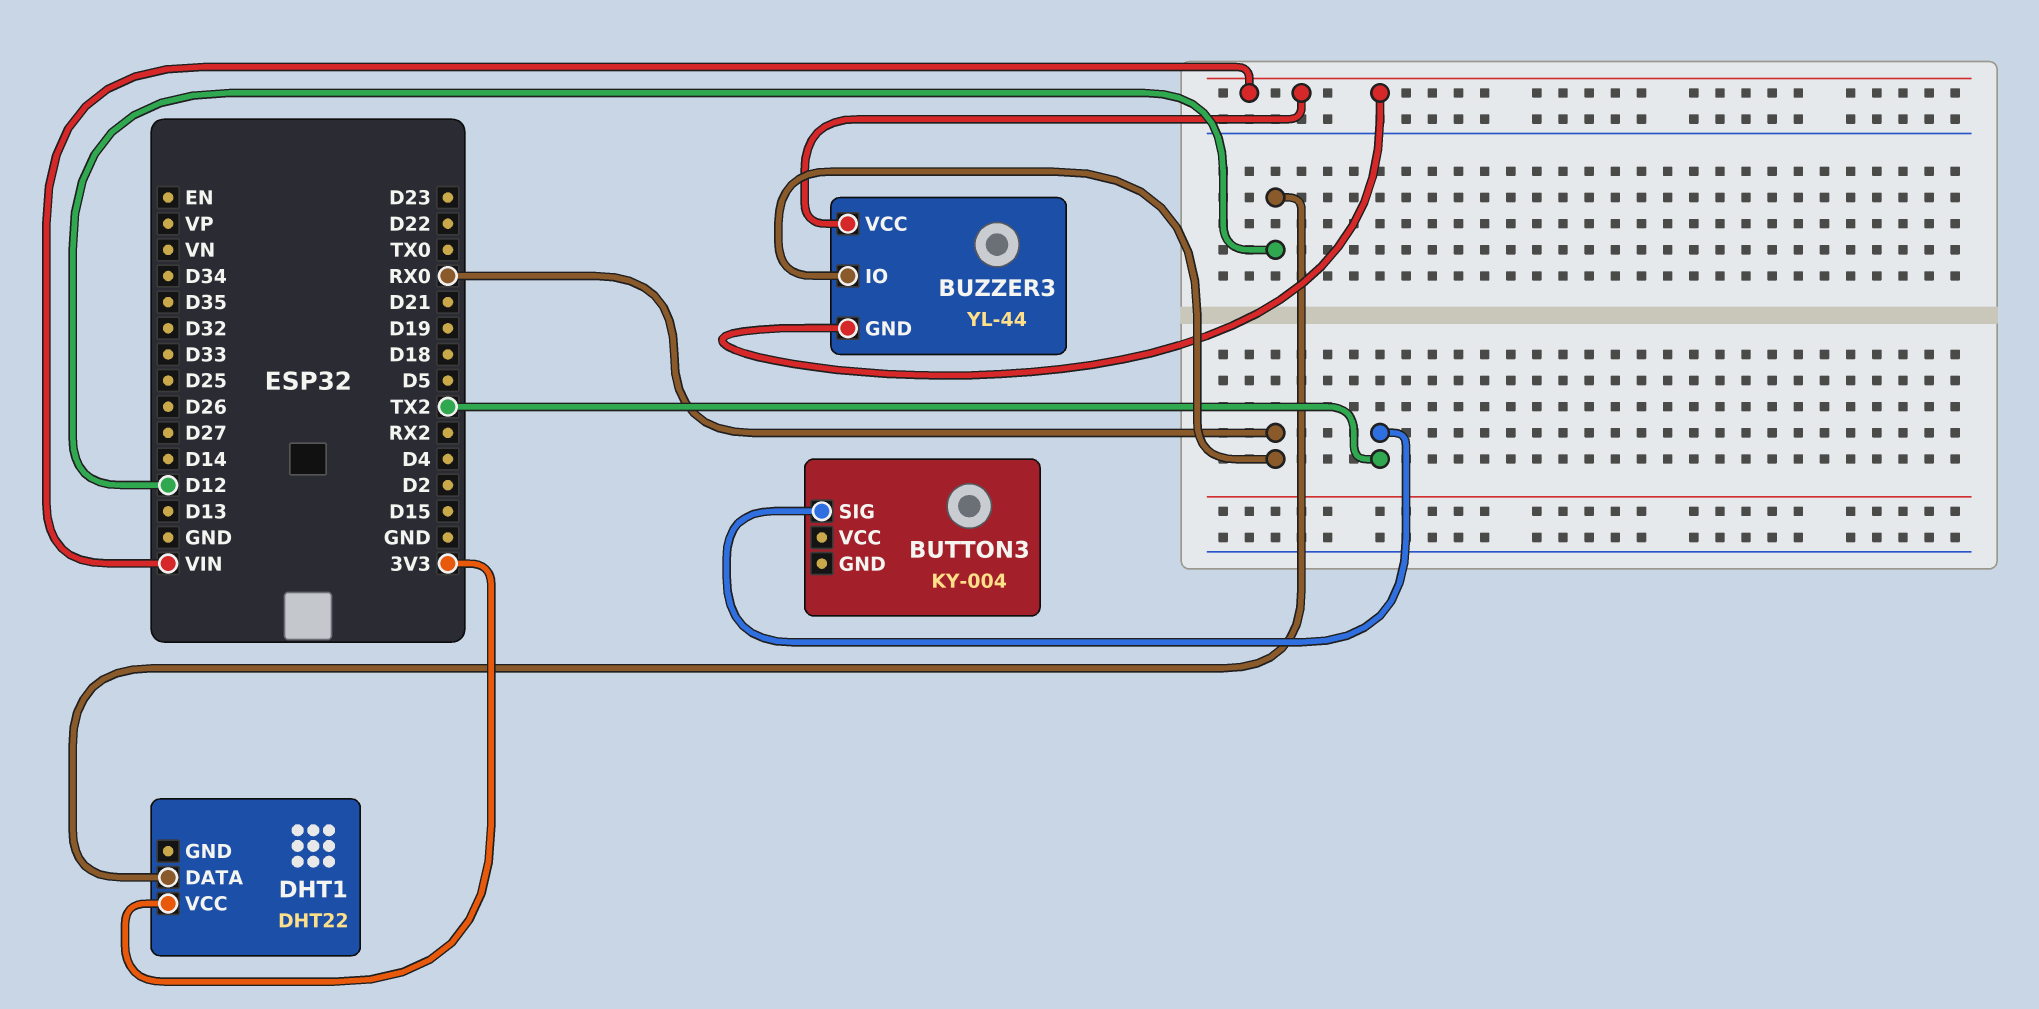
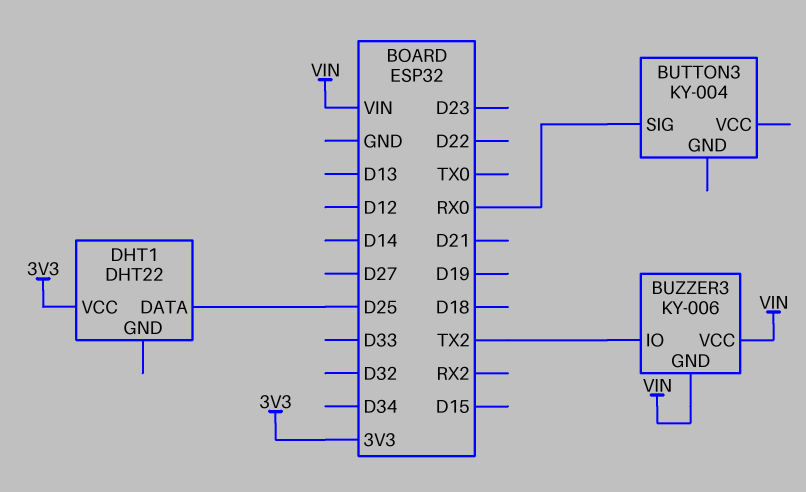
BUTTON3 pin SIG: TX2 -> RX0
BUZZER3: YL-44 -> KY-006
BUZZER3 pin IO: RX0 -> TX2
DHT1 pin DATA: D12 -> D25

